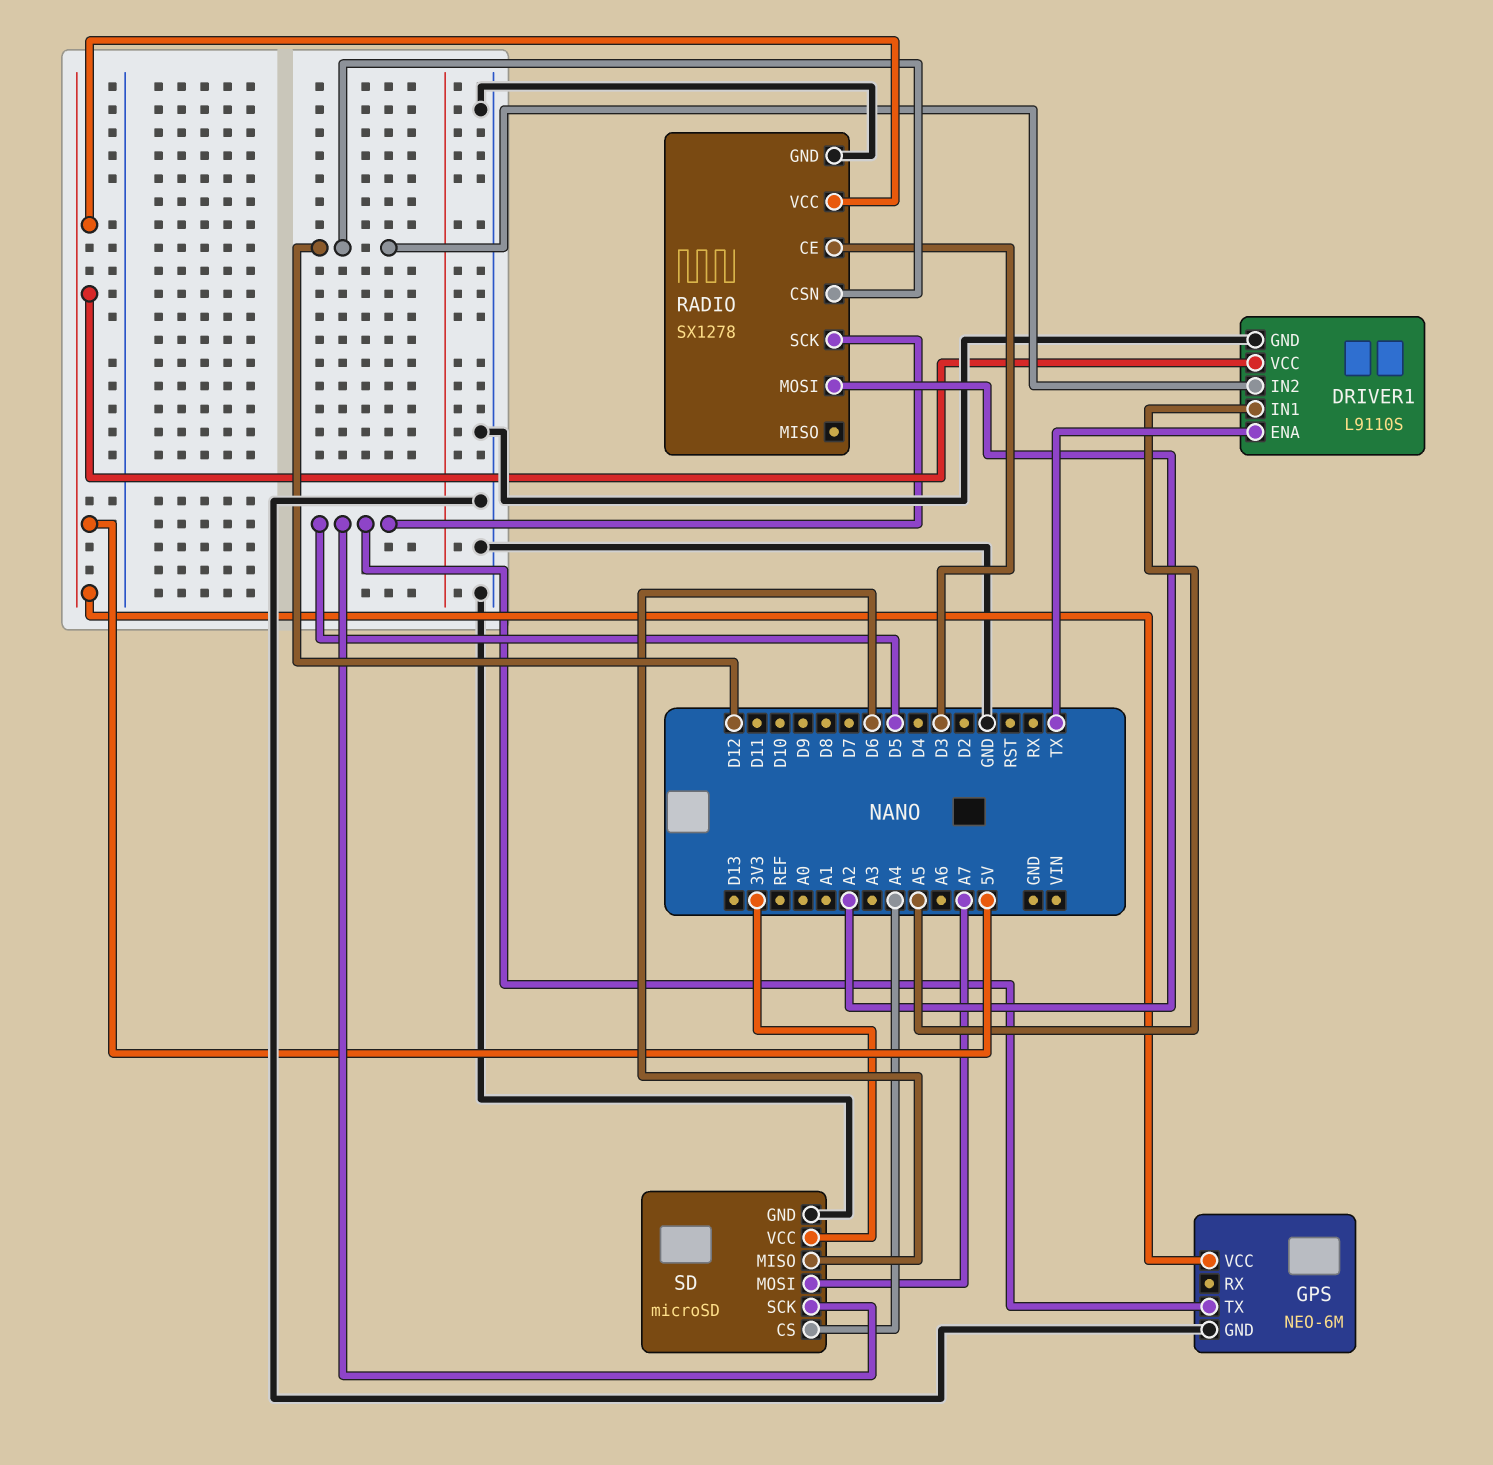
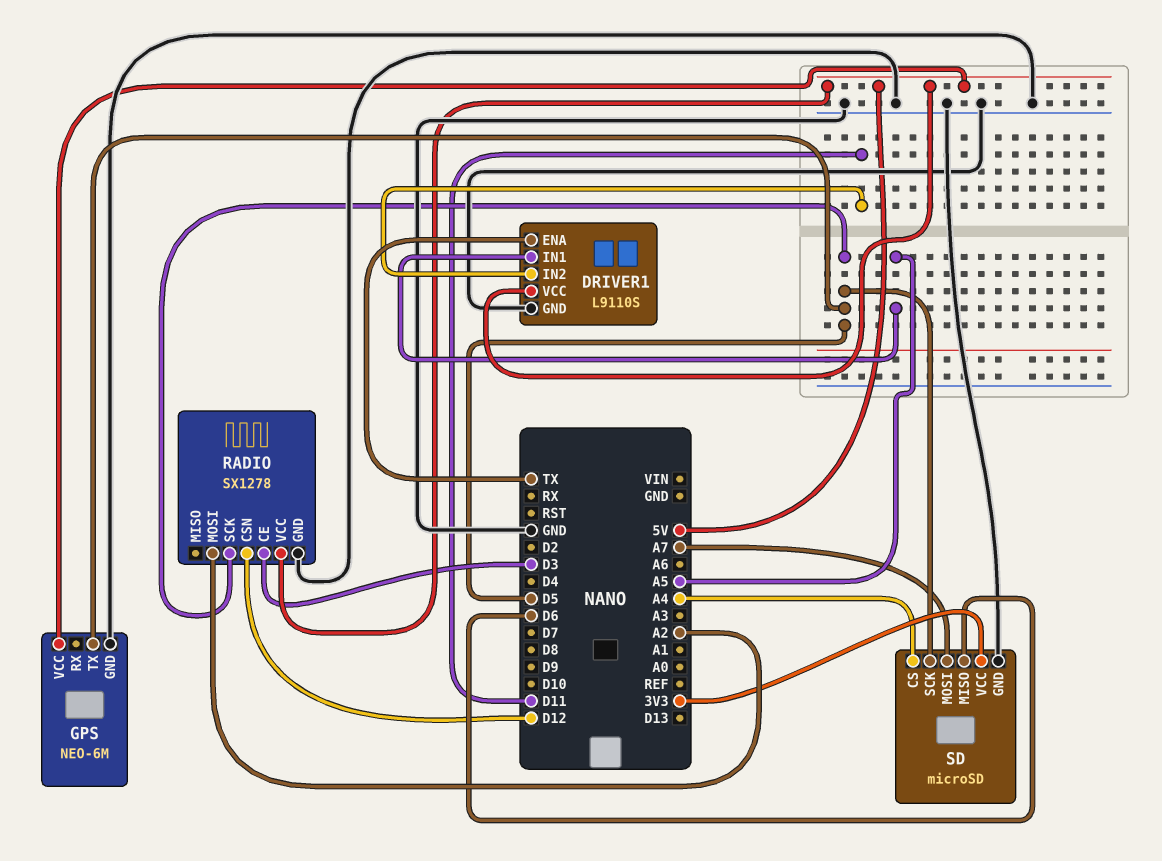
DRIVER1 pin IN2: D12 -> D11

